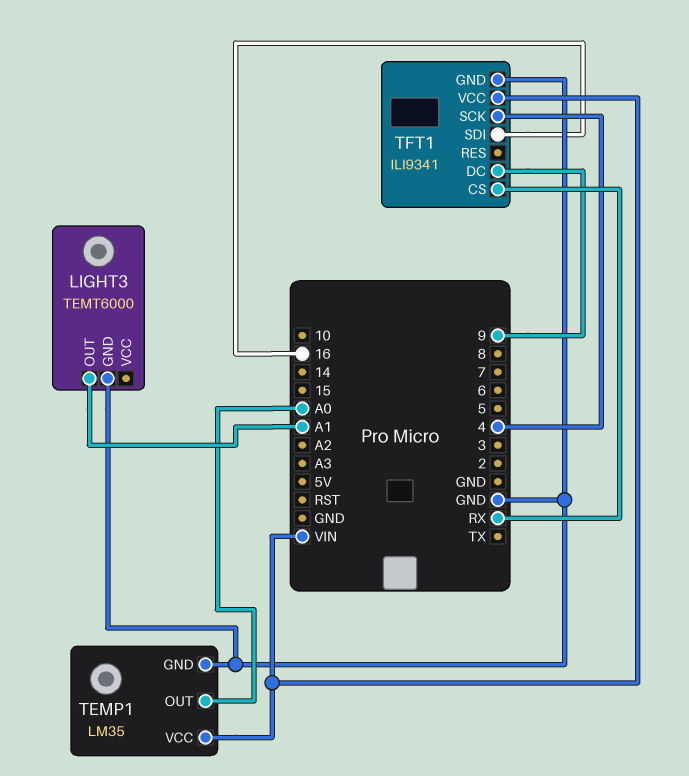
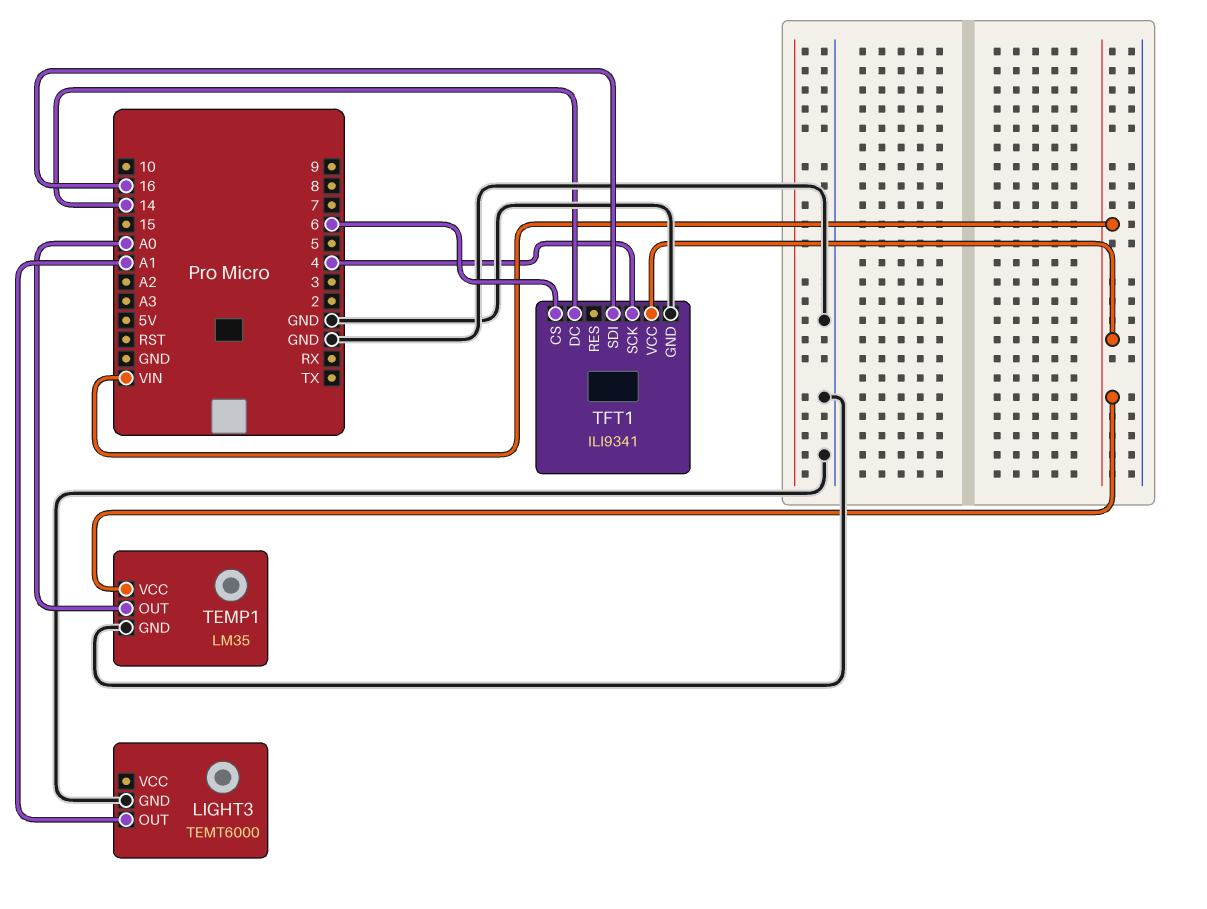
TFT1 pin CS: RX -> 6
TFT1 pin DC: 9 -> 14

